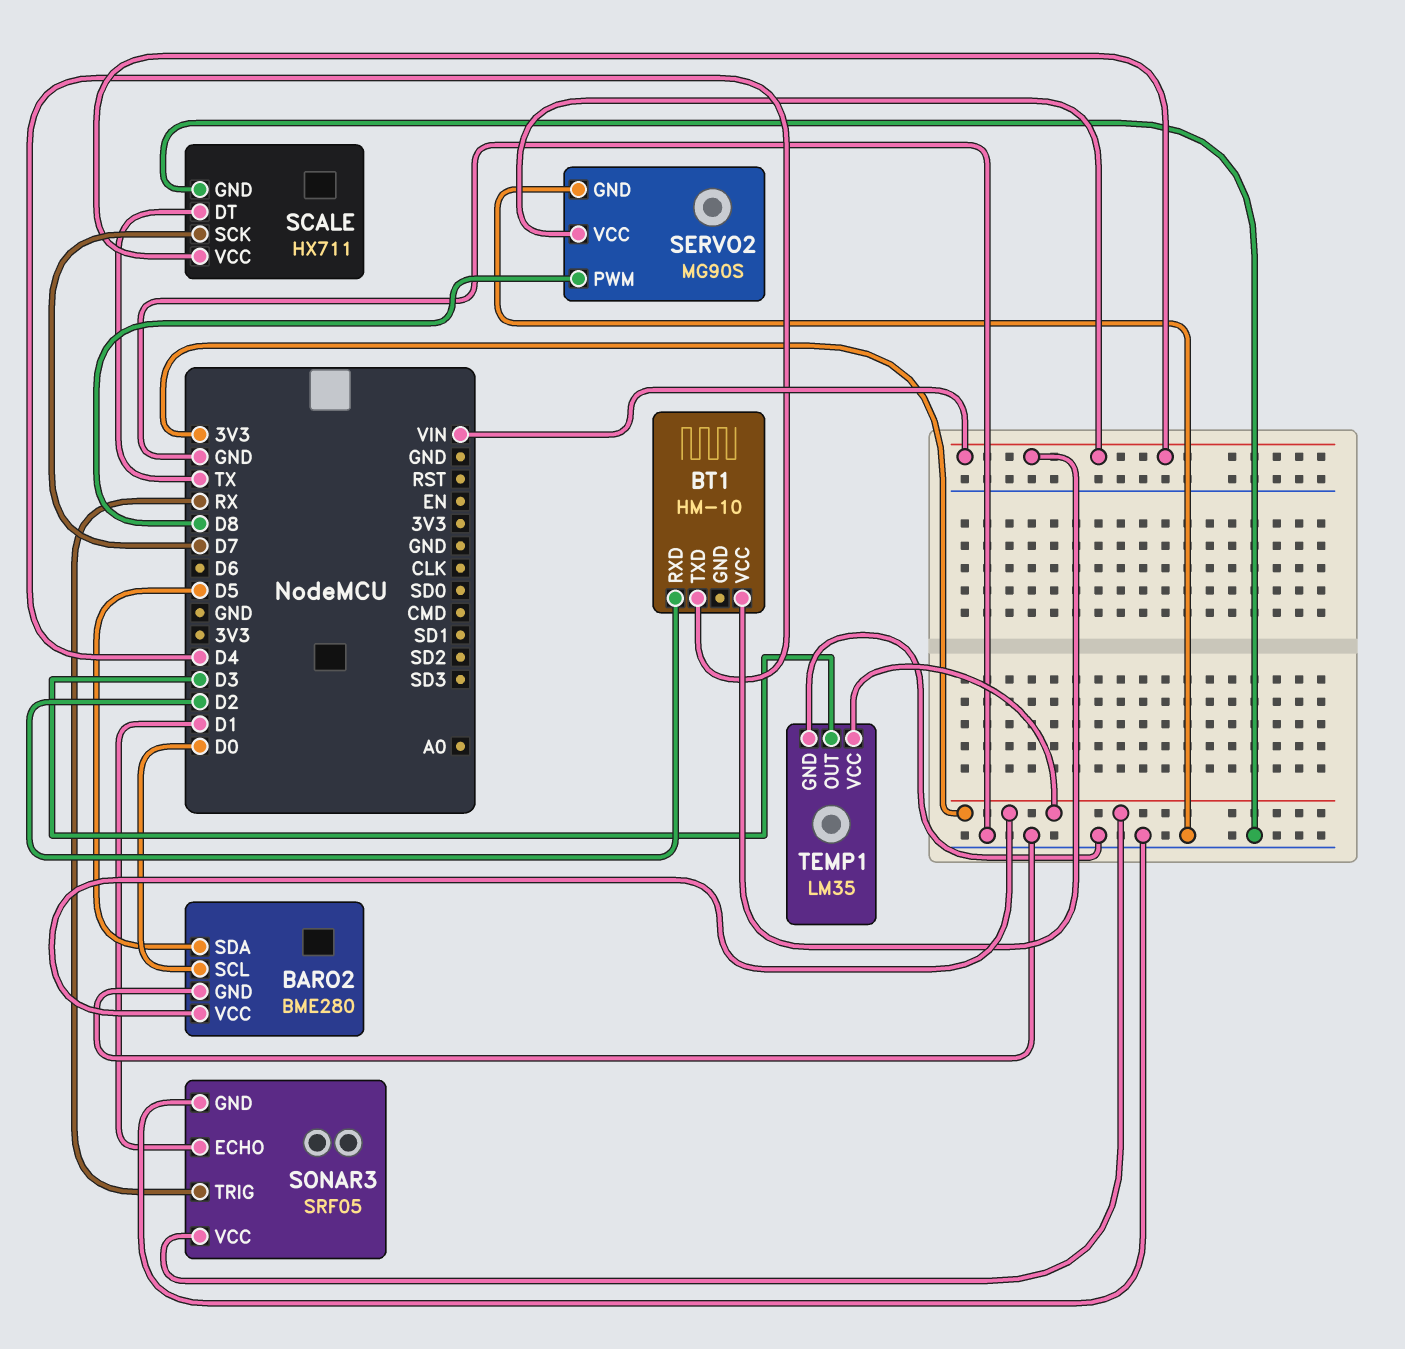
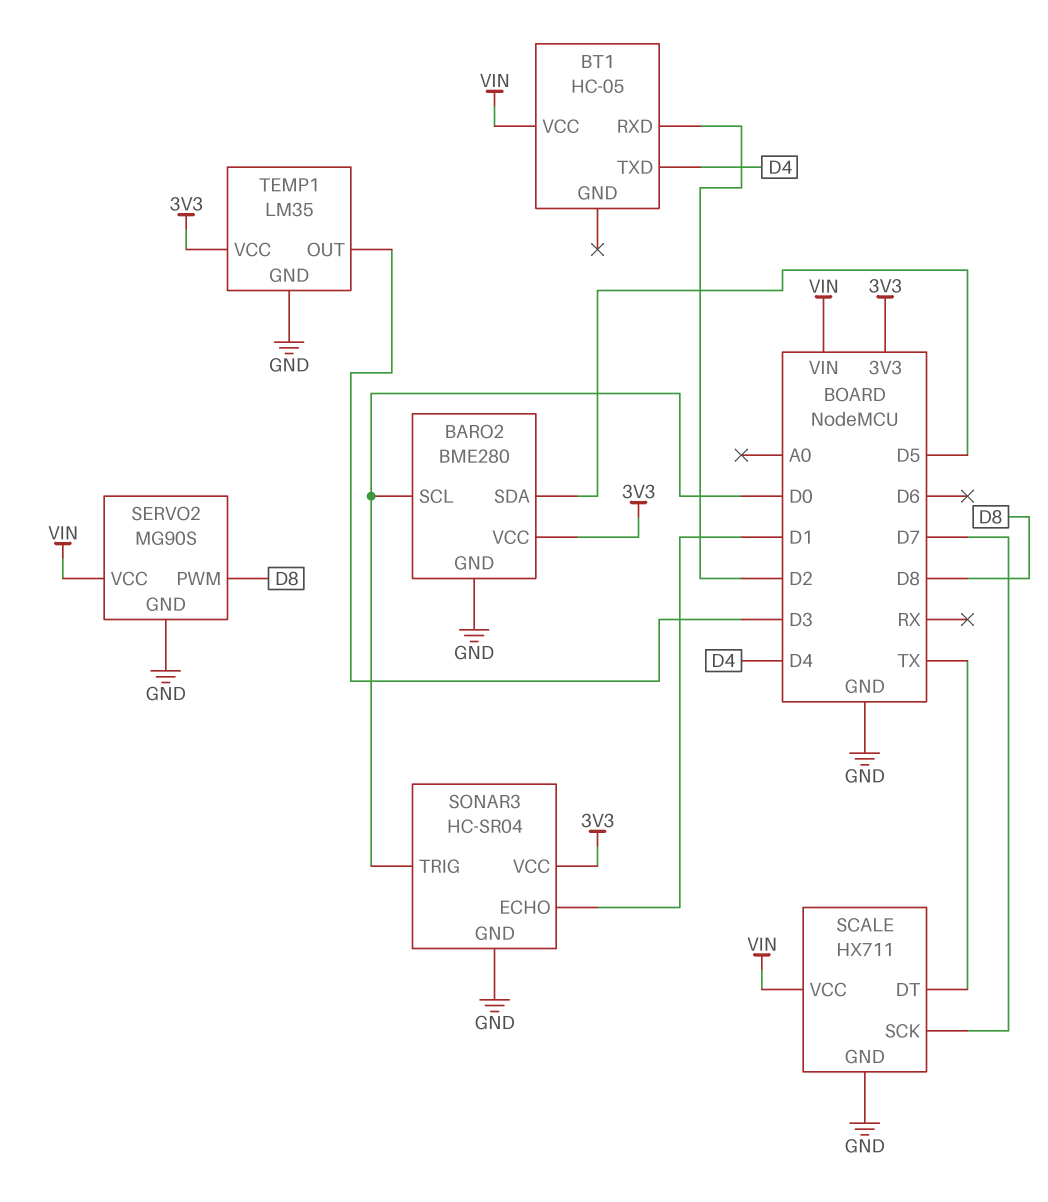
BT1: HM-10 -> HC-05
SONAR3: SRF05 -> HC-SR04
SONAR3 pin TRIG: RX -> D0

